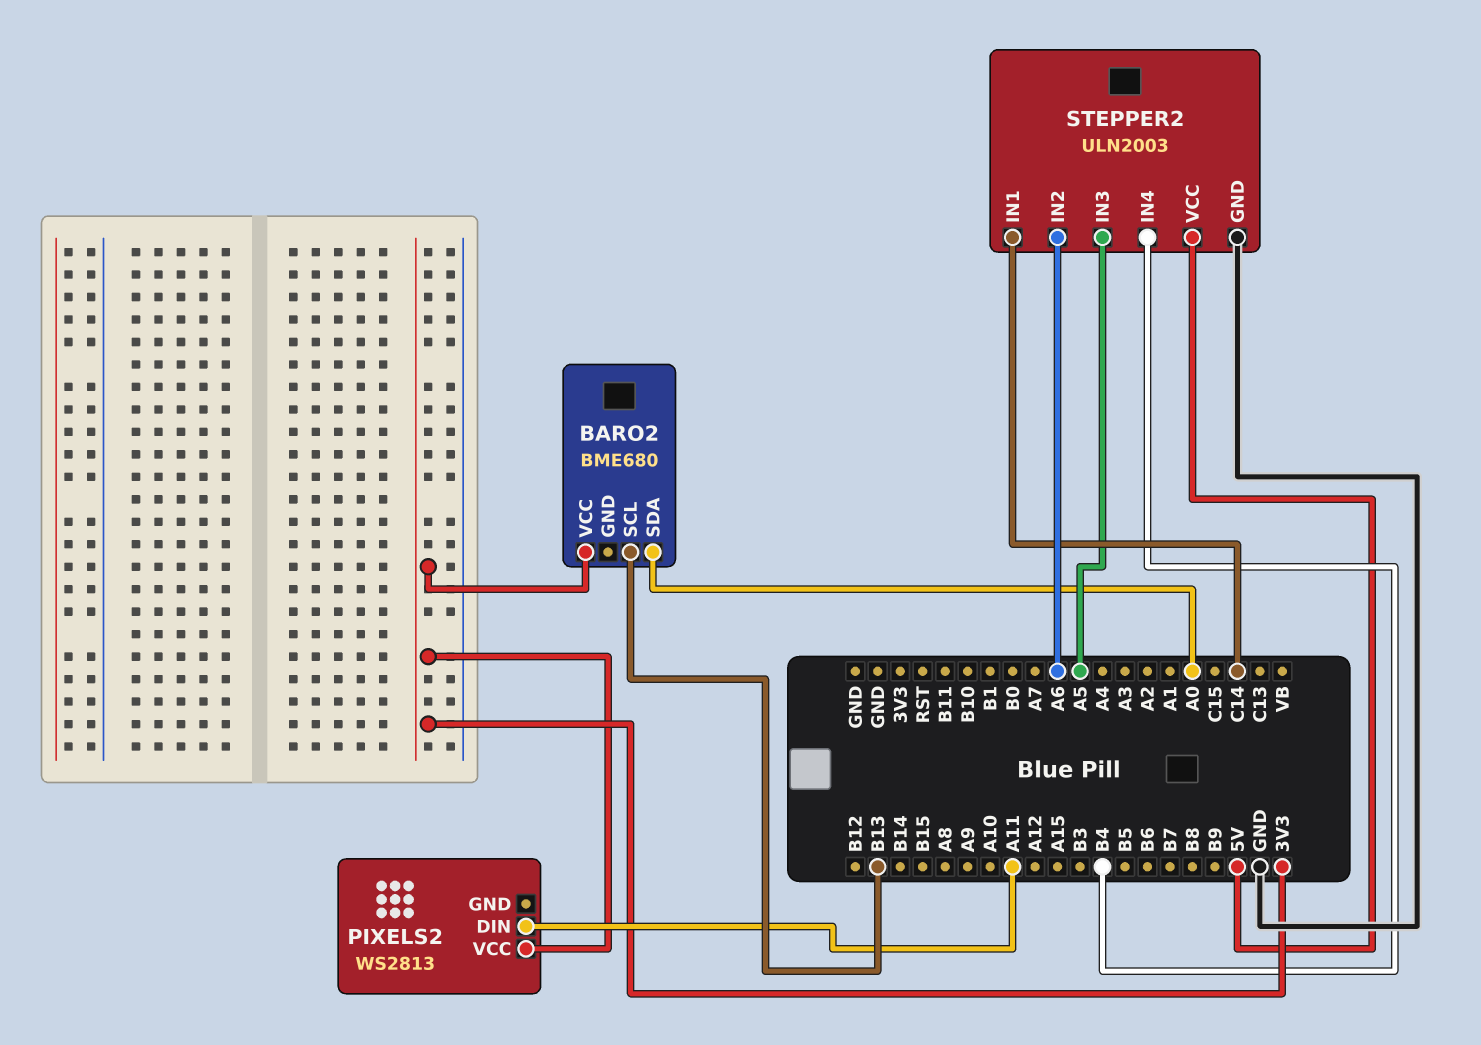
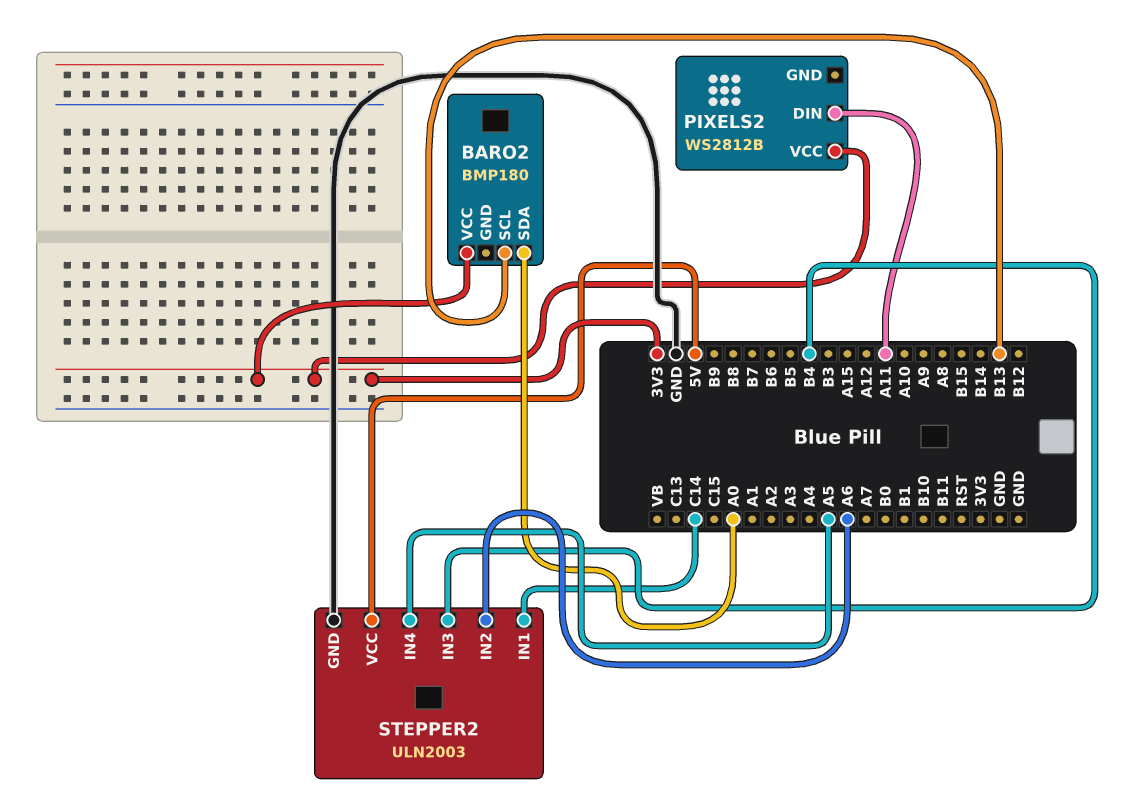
BARO2: BME680 -> BMP180
PIXELS2: WS2813 -> WS2812B
STEPPER2 pin IN3: A5 -> B4
STEPPER2 pin IN4: B4 -> A5

